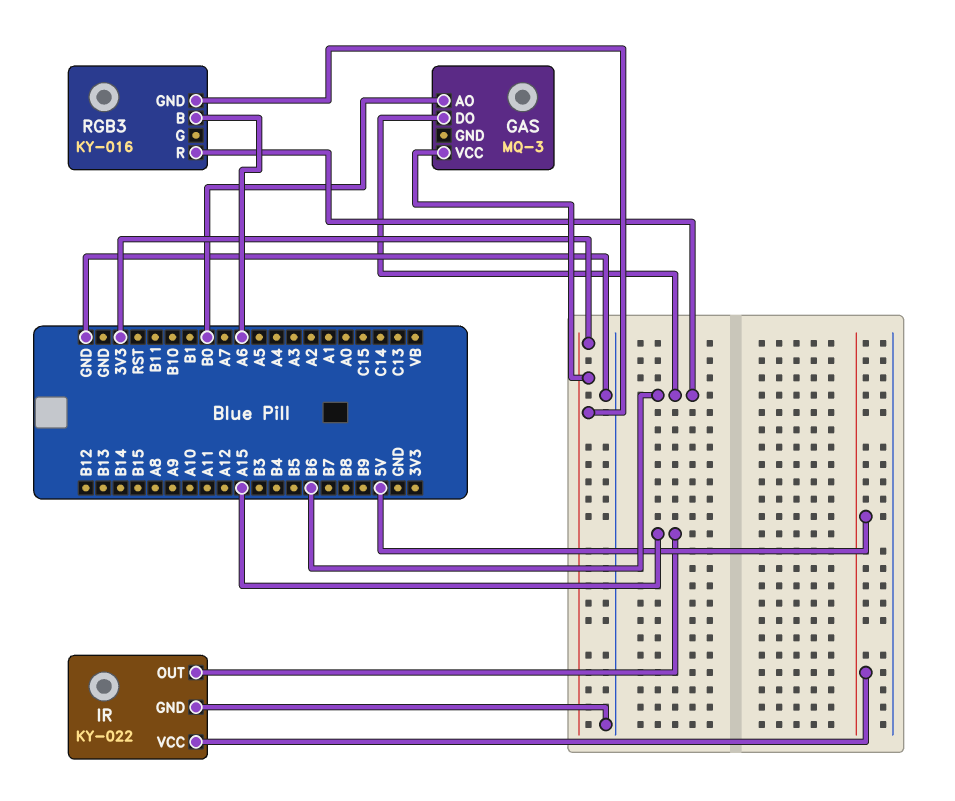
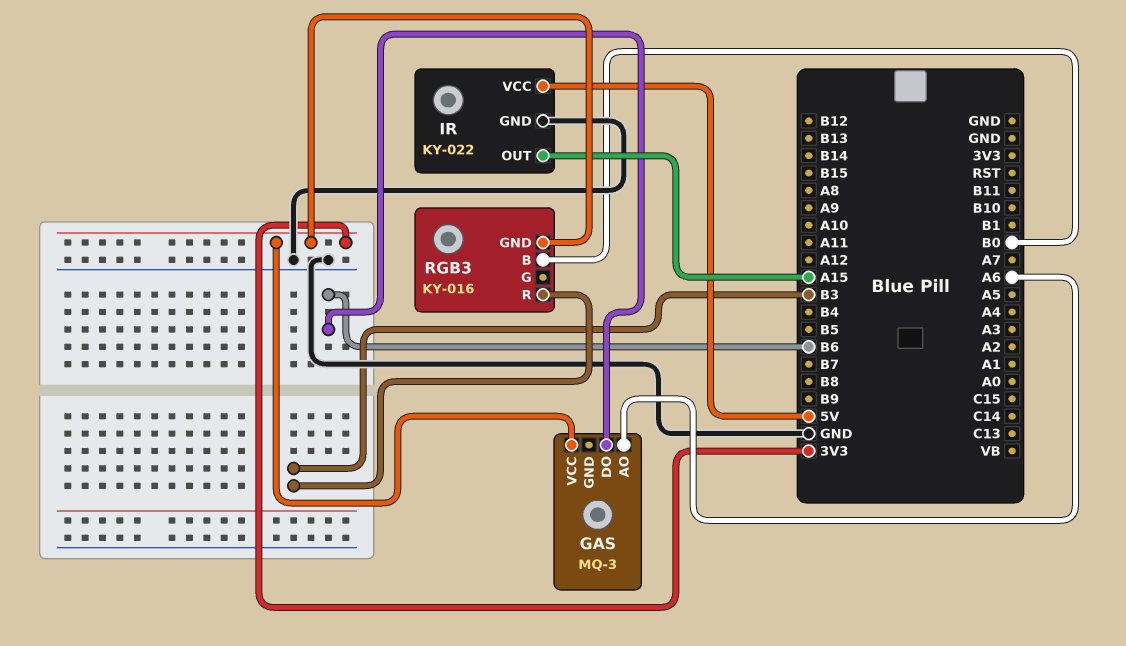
GAS pin AO: B0 -> A6
RGB3 pin B: A6 -> B0
RGB3 pin R: B6 -> B3

